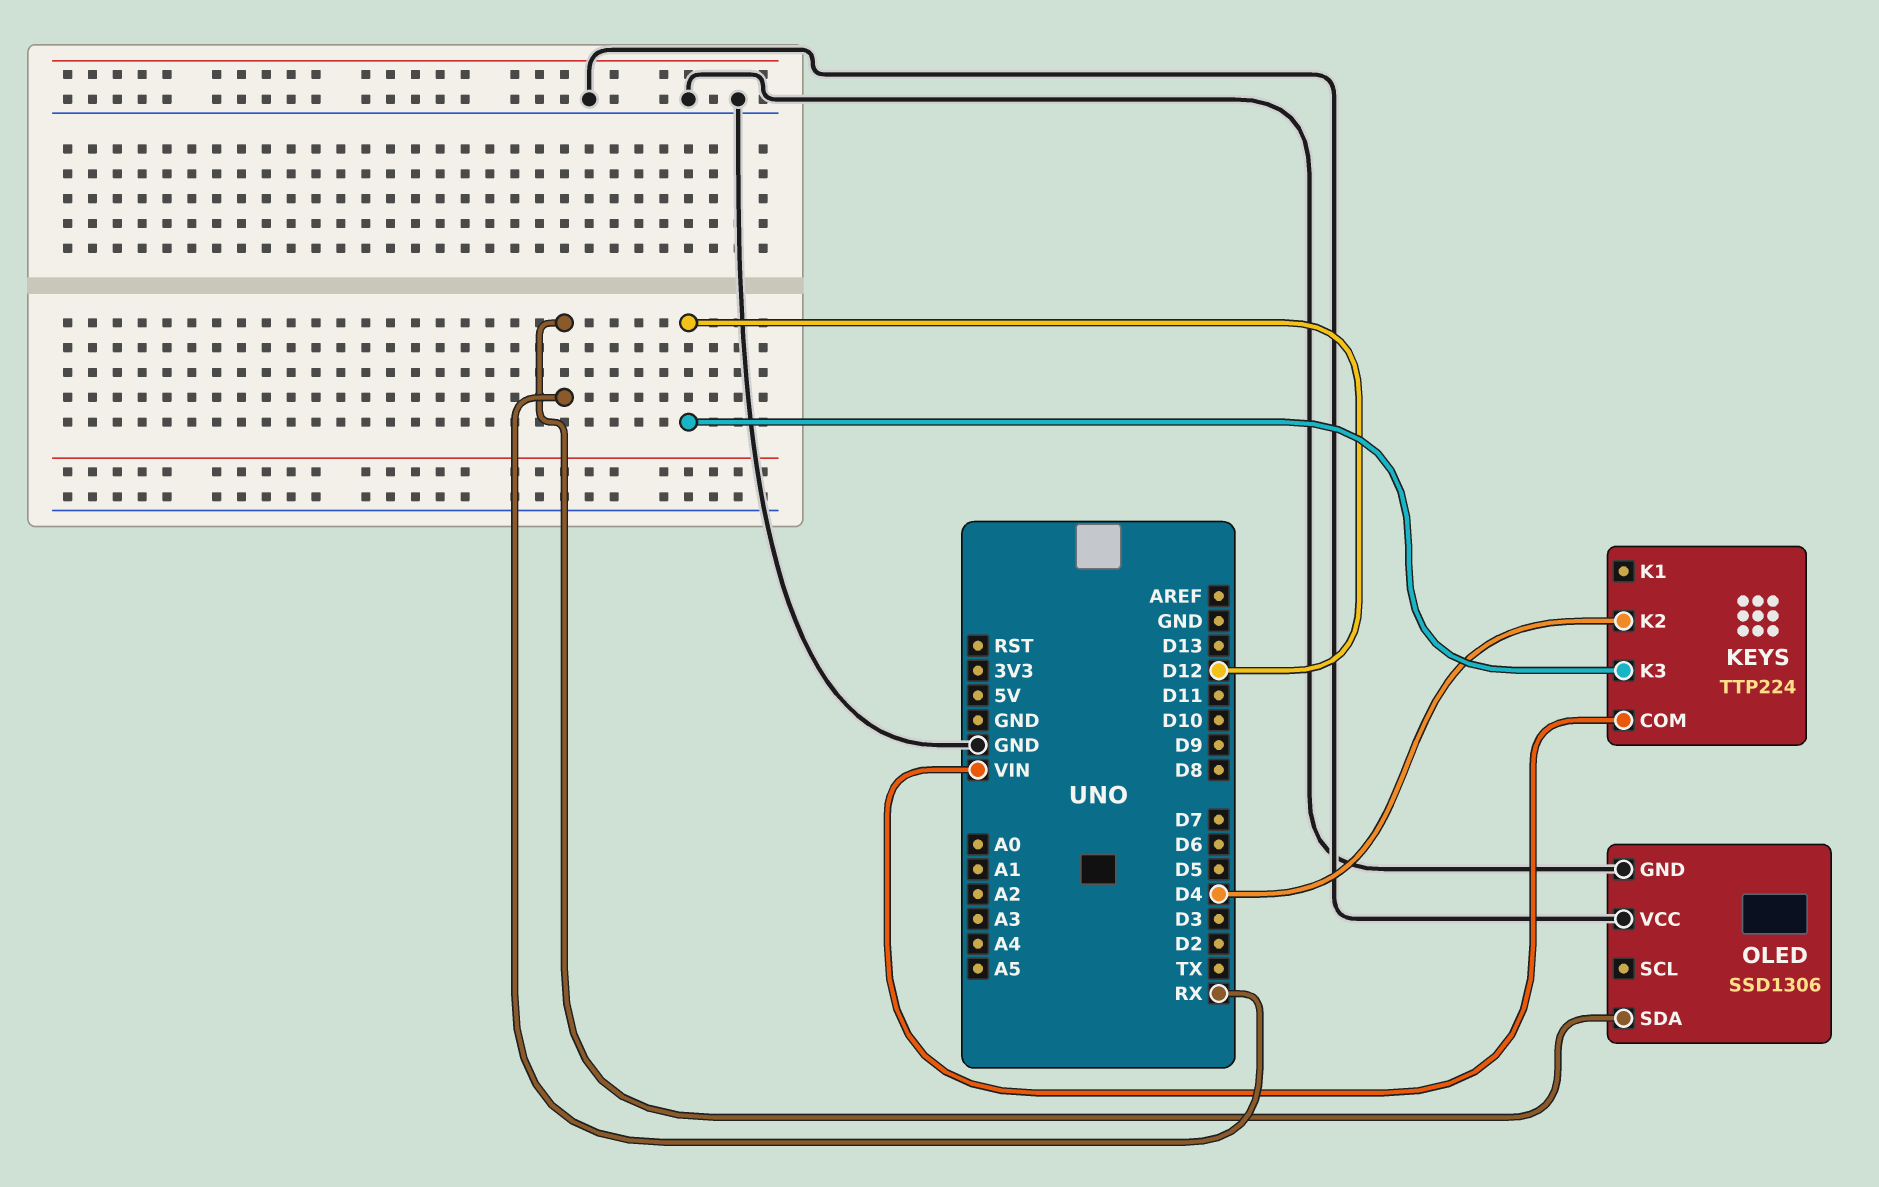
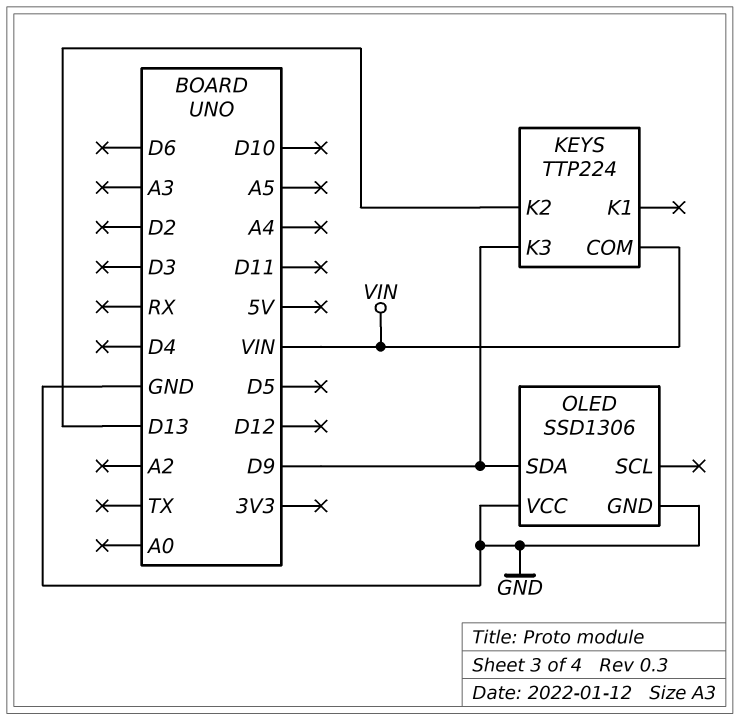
KEYS pin K2: D4 -> D13
KEYS pin K3: D12 -> D9
OLED pin SDA: RX -> D9

